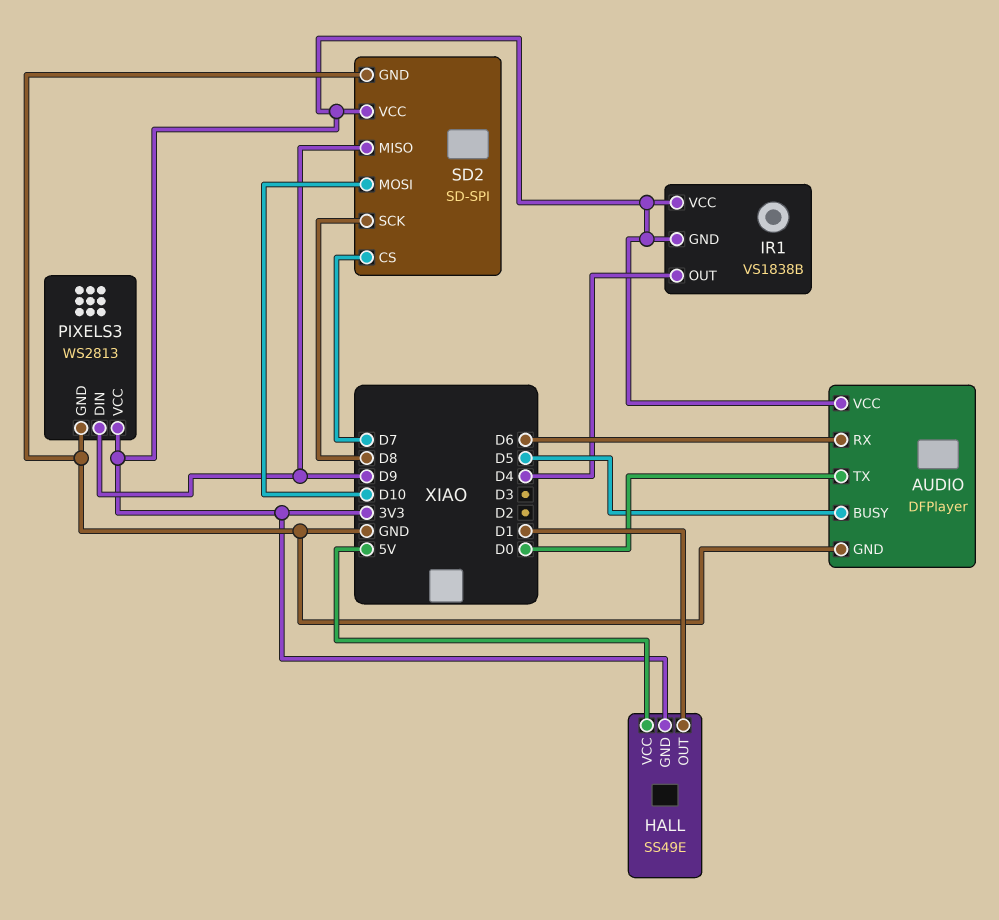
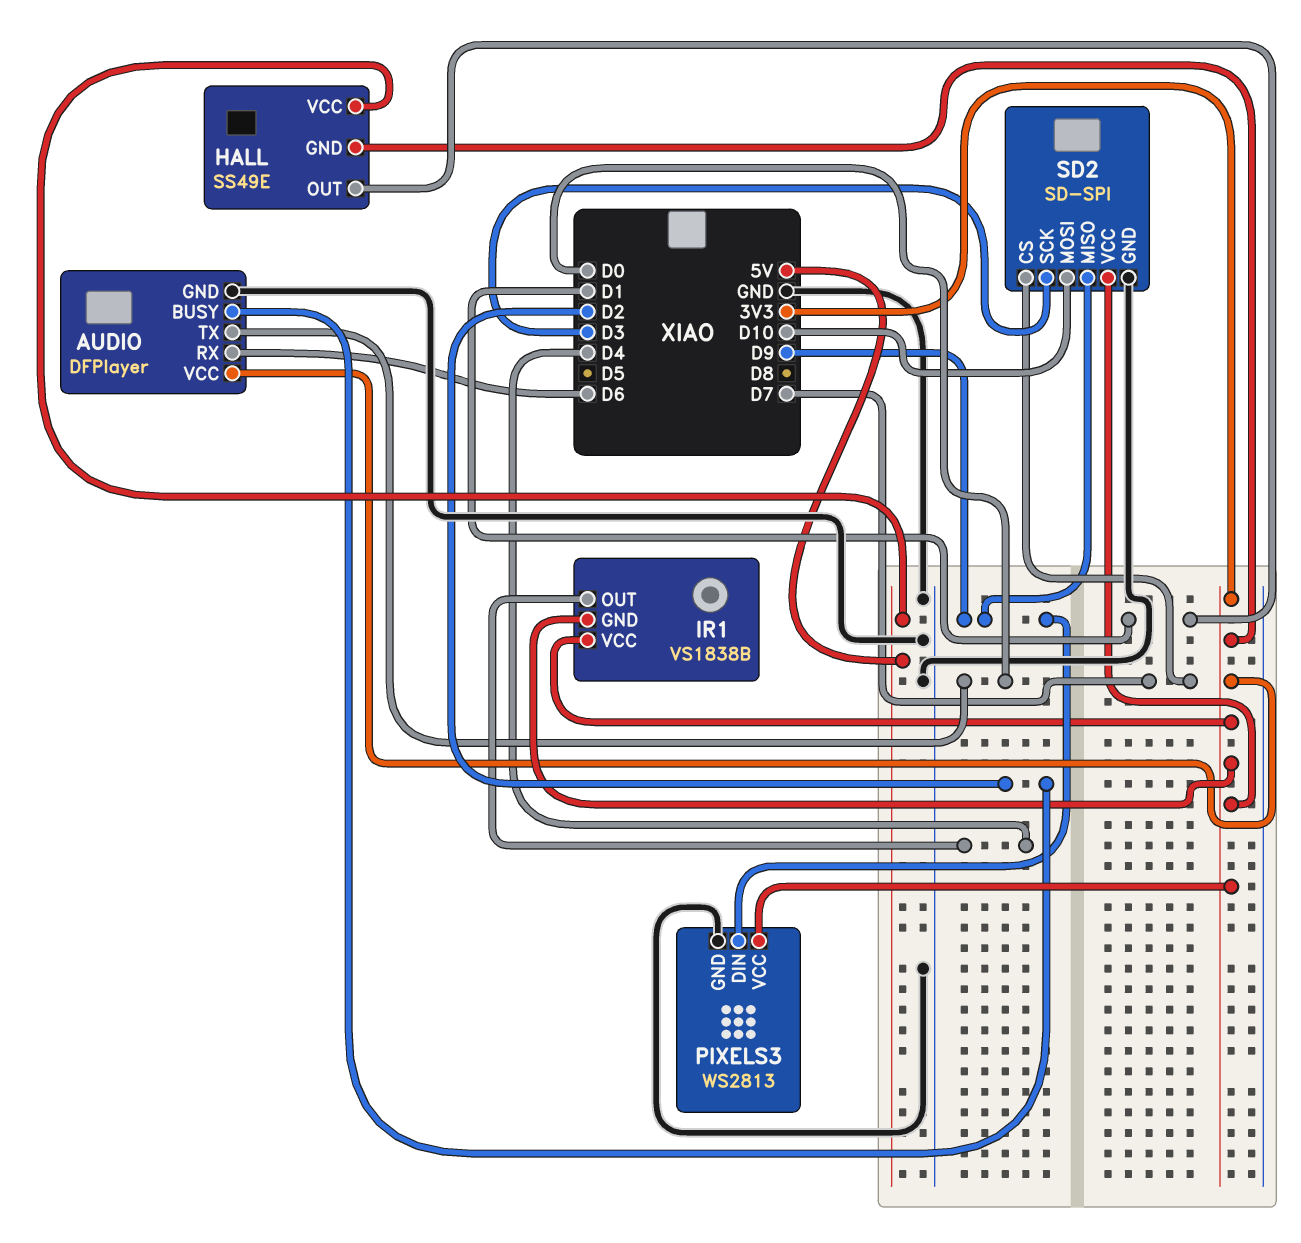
AUDIO pin BUSY: D5 -> D2
SD2 pin SCK: D8 -> D3

